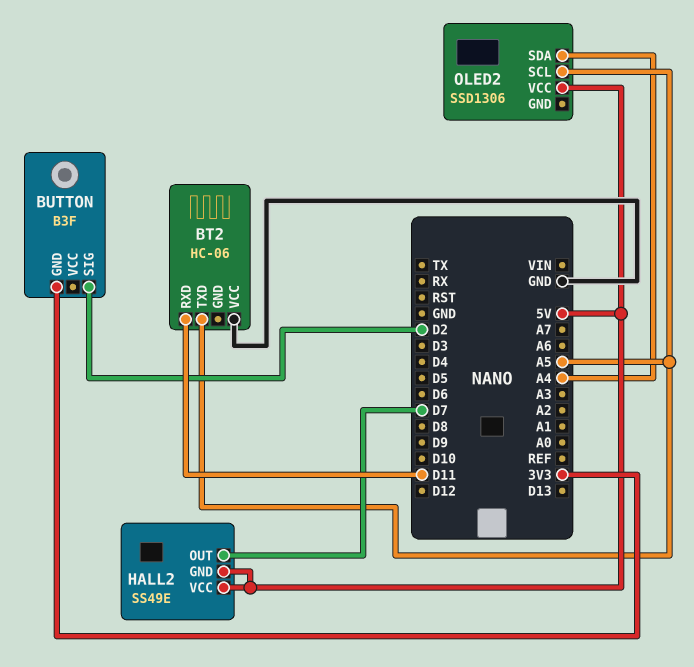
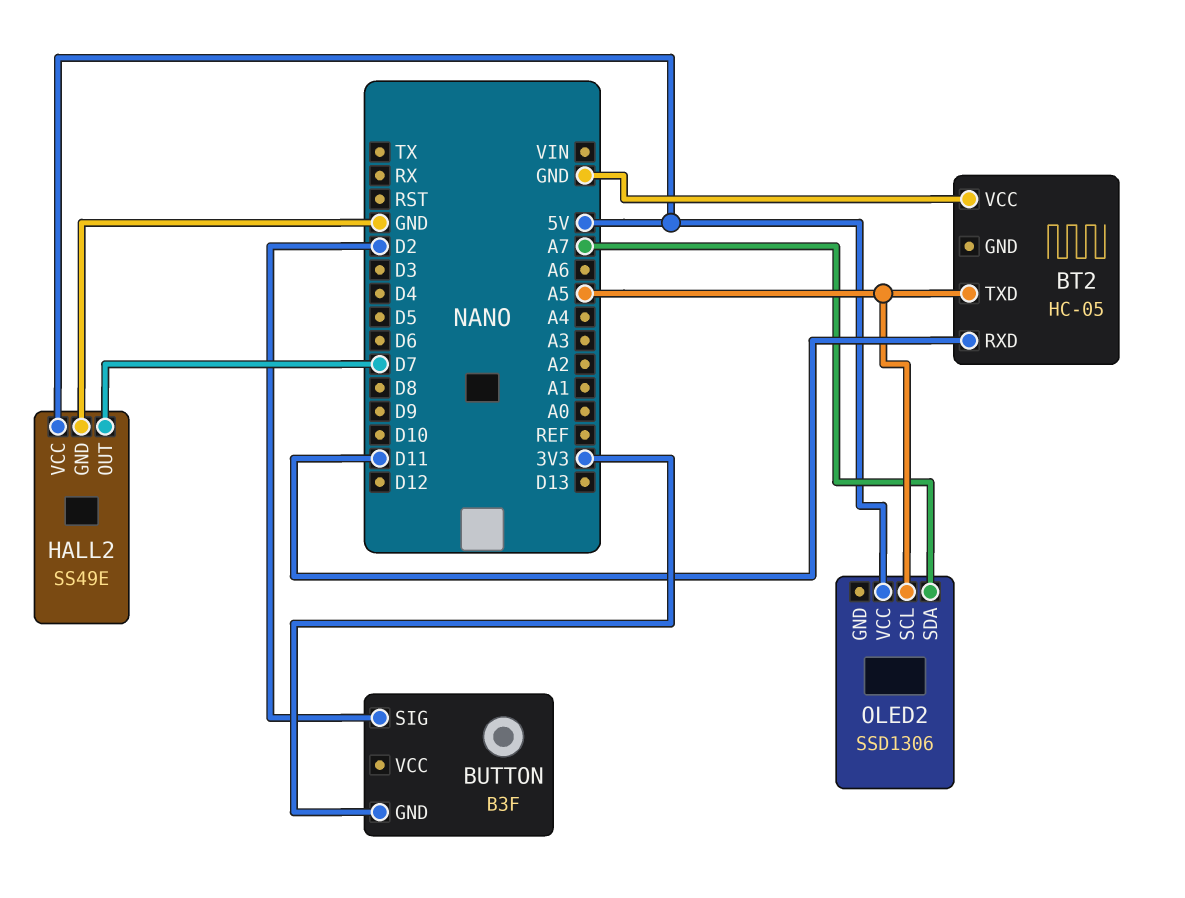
BT2: HC-06 -> HC-05
HALL2 pin GND: 5V -> GND
OLED2 pin SDA: A4 -> A7

